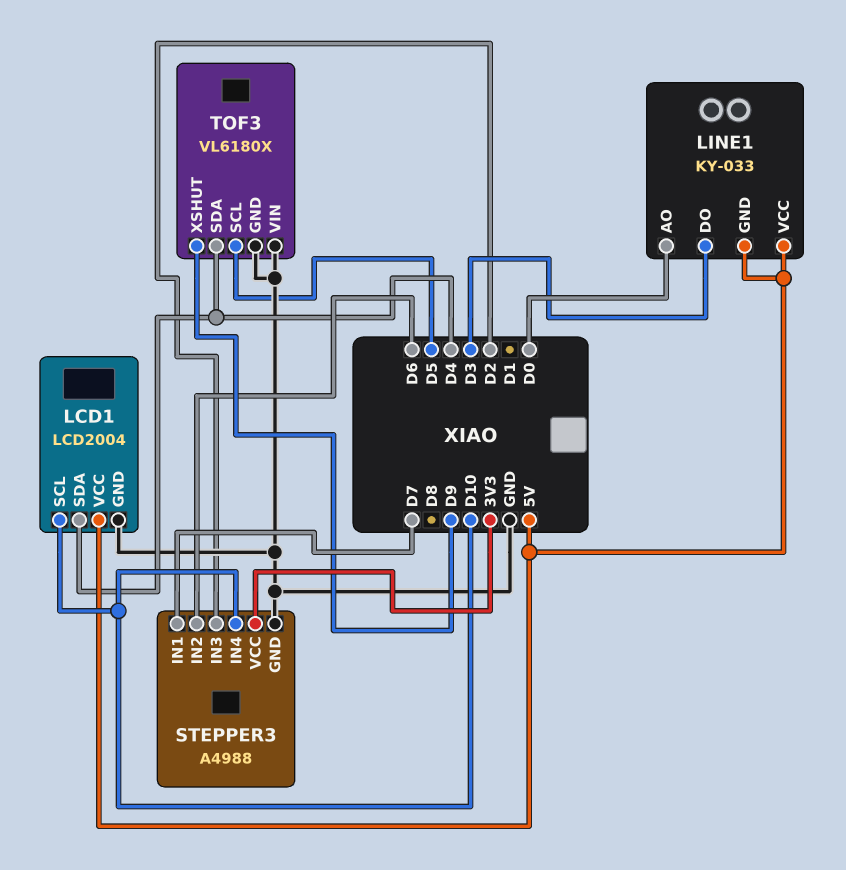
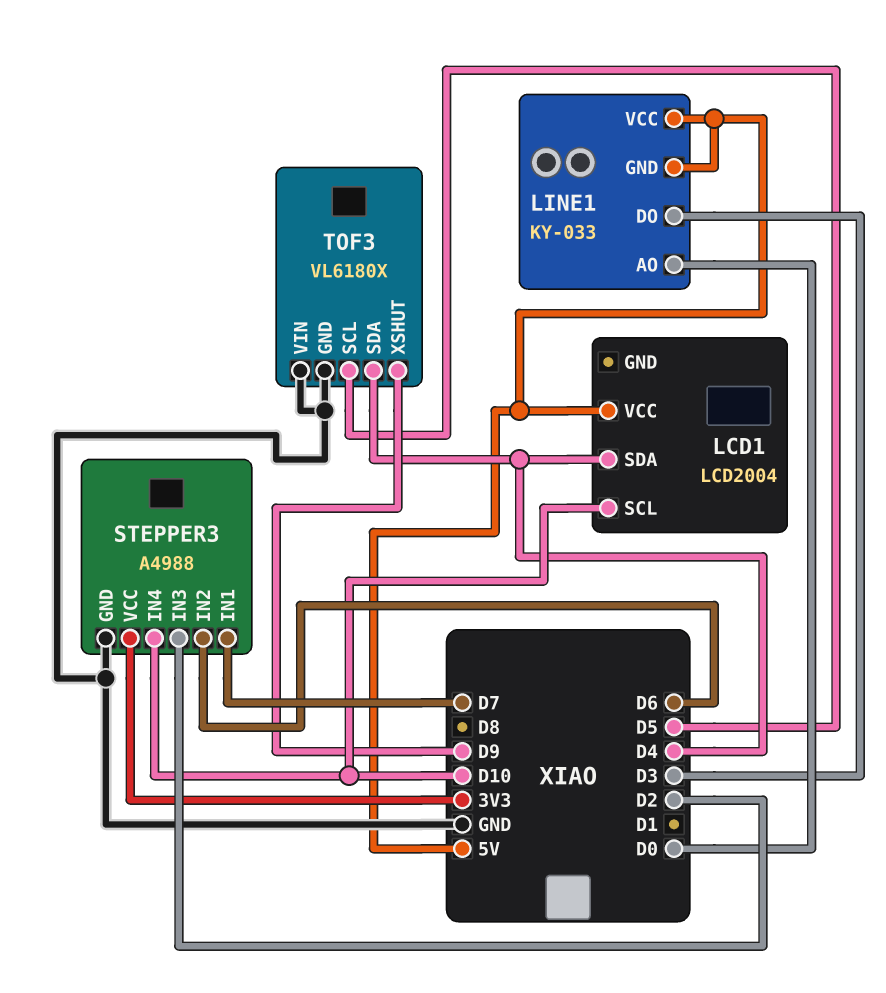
LCD1 pin GND: GND -> none

